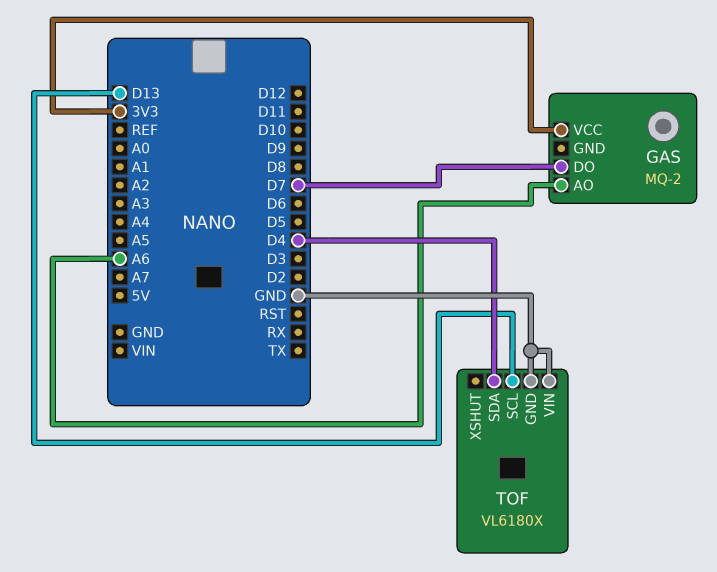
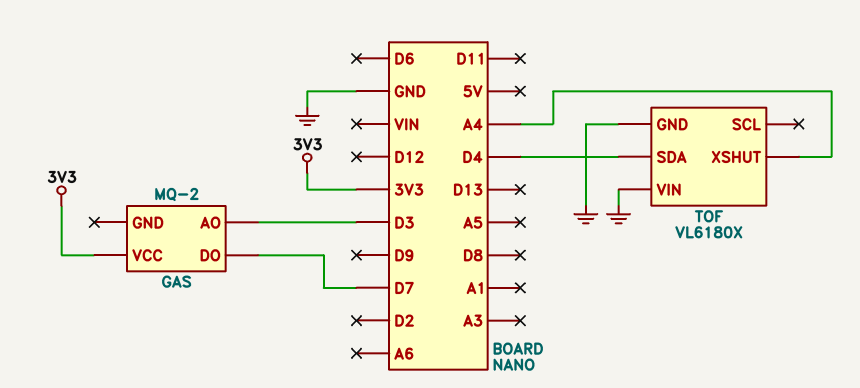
GAS pin AO: A6 -> D3
TOF pin SCL: D13 -> none
TOF pin XSHUT: none -> A4

